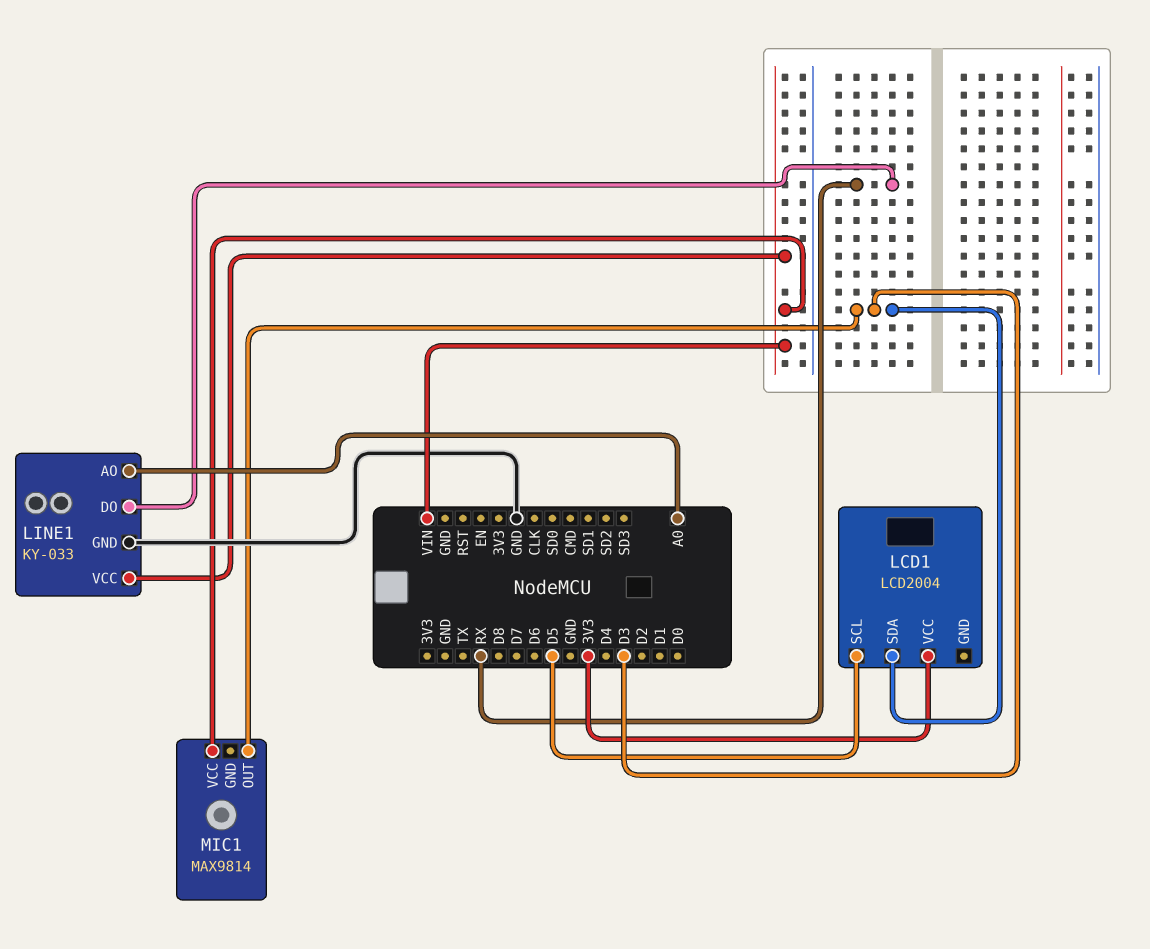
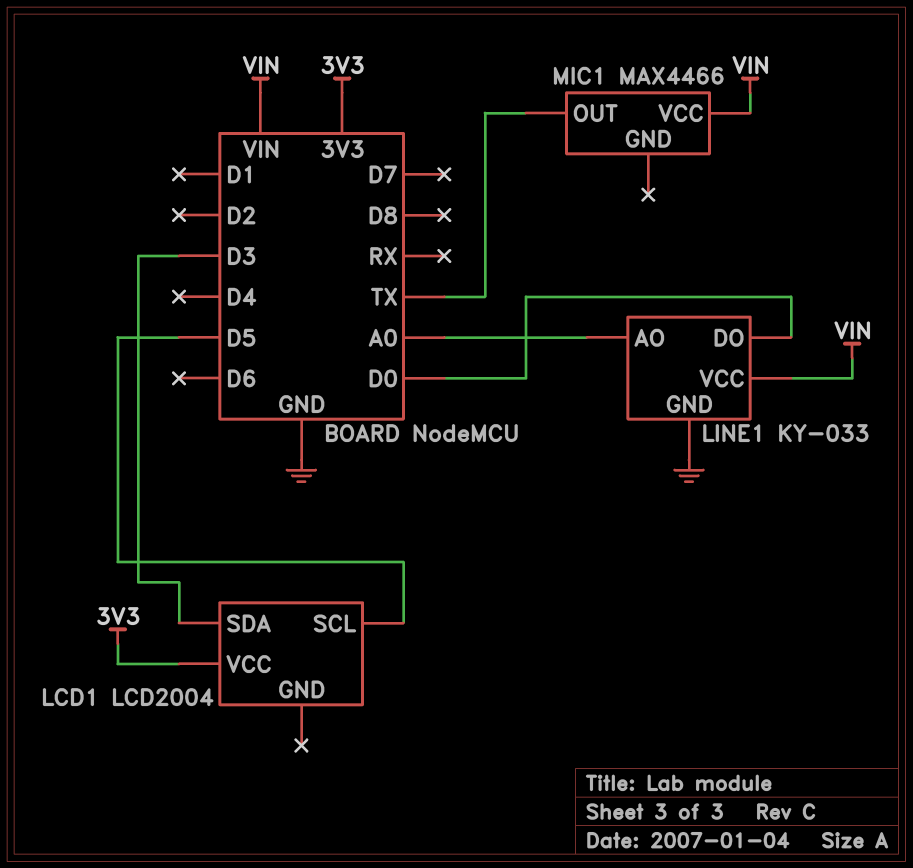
LINE1 pin DO: RX -> D0
MIC1: MAX9814 -> MAX4466
MIC1 pin OUT: D3 -> TX

